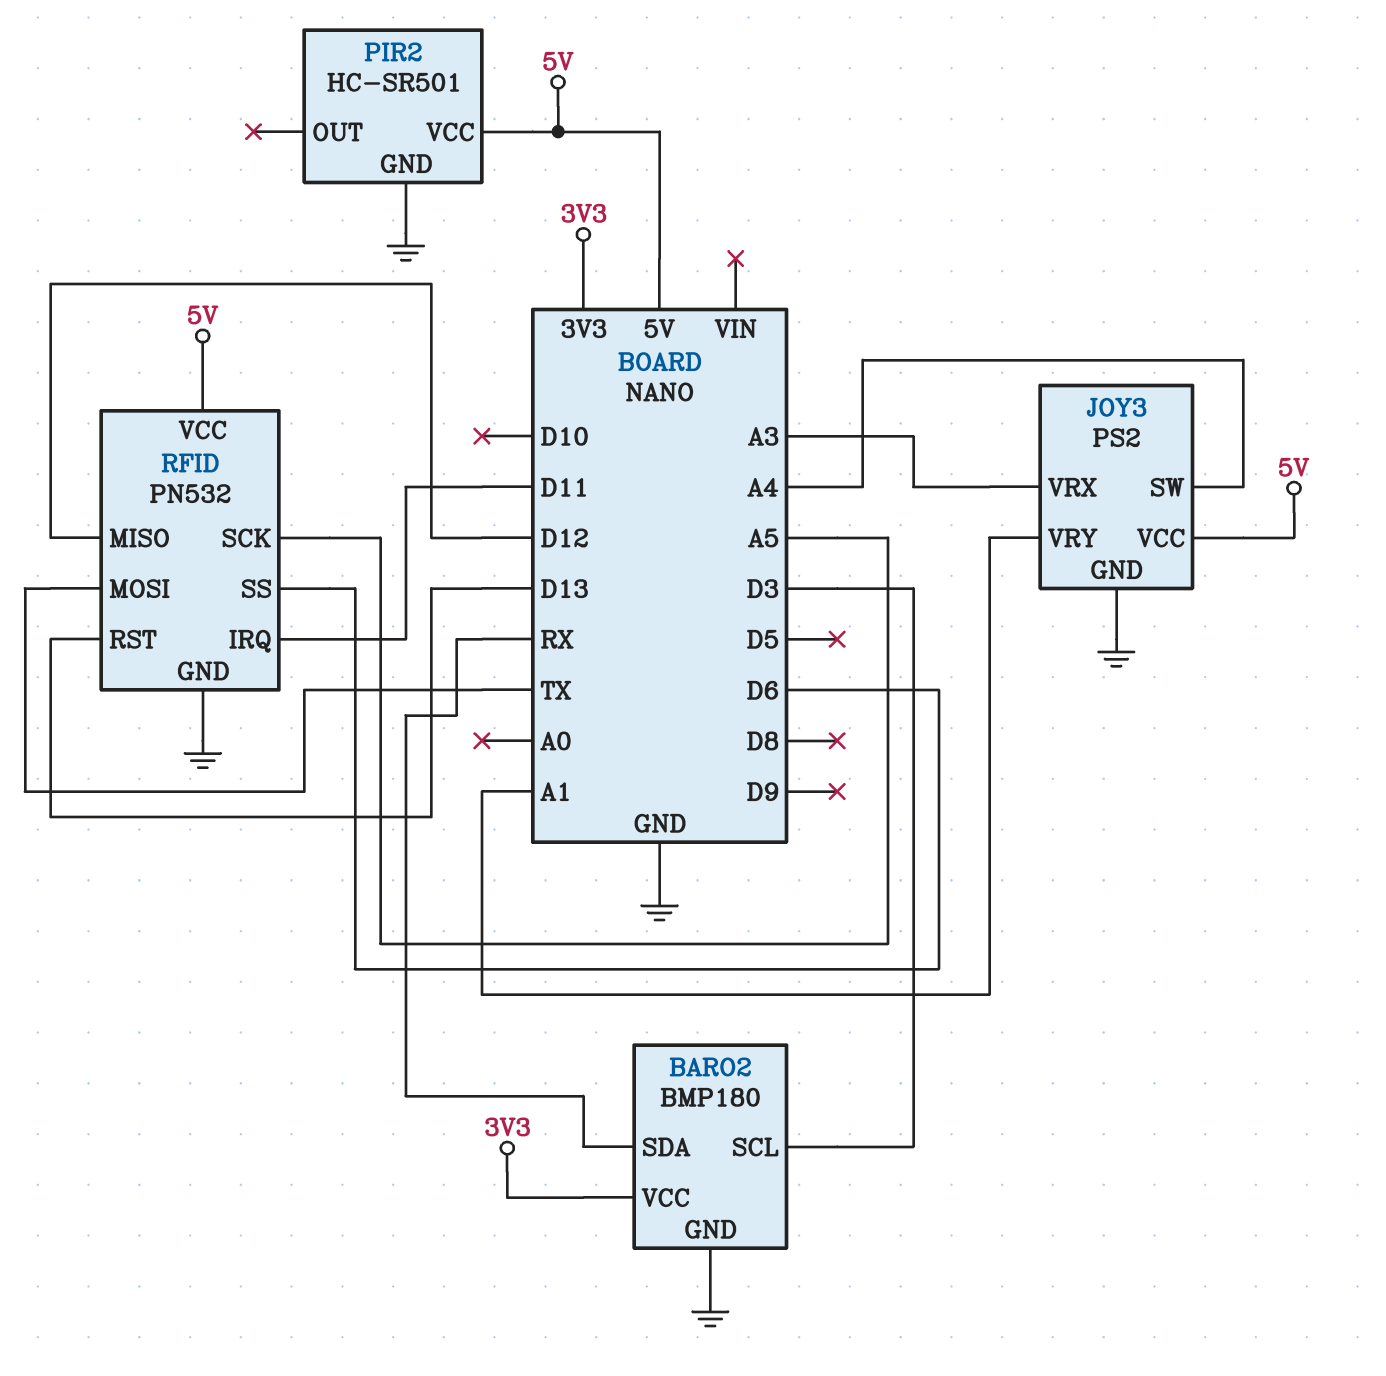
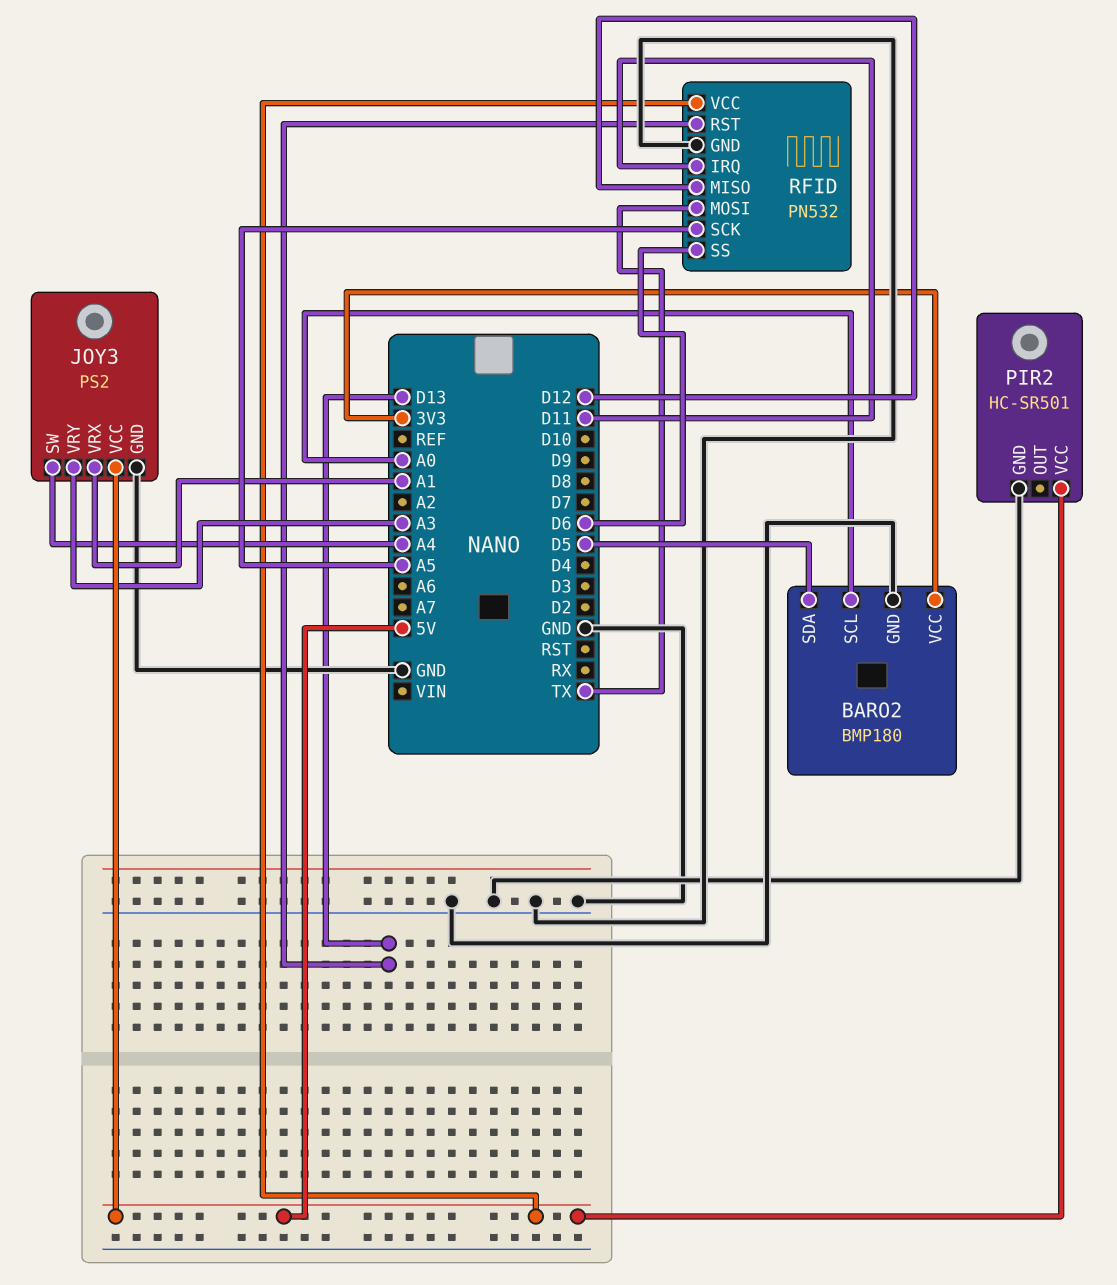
BARO2 pin SCL: D3 -> A0
BARO2 pin SDA: RX -> D5
JOY3 pin VRX: A3 -> A1
JOY3 pin VRY: A1 -> A3

